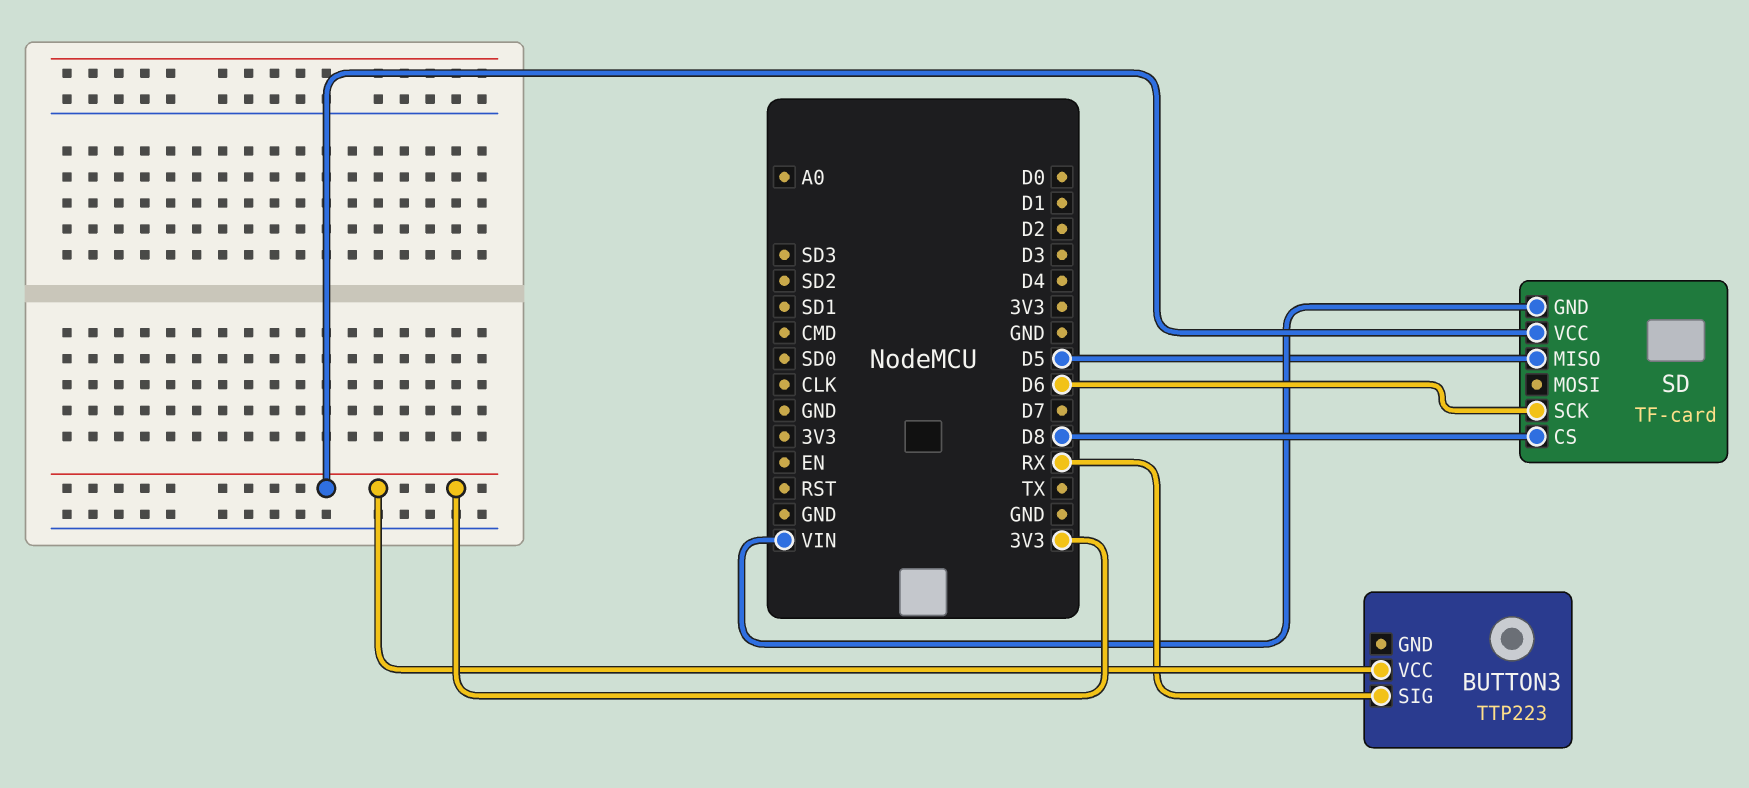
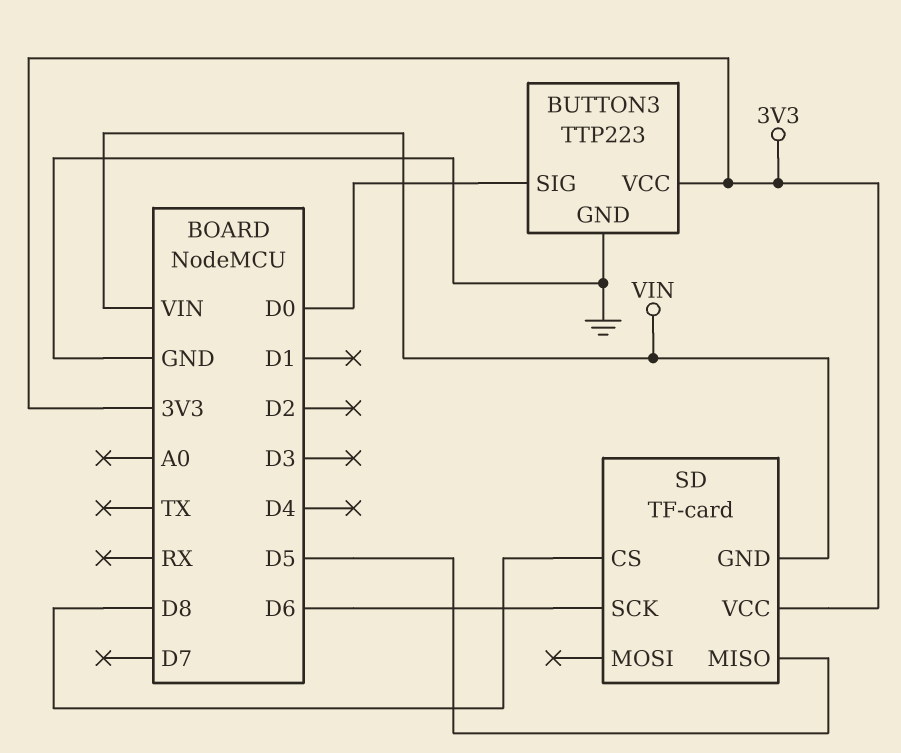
BUTTON3 pin GND: none -> GND
BUTTON3 pin SIG: RX -> D0

